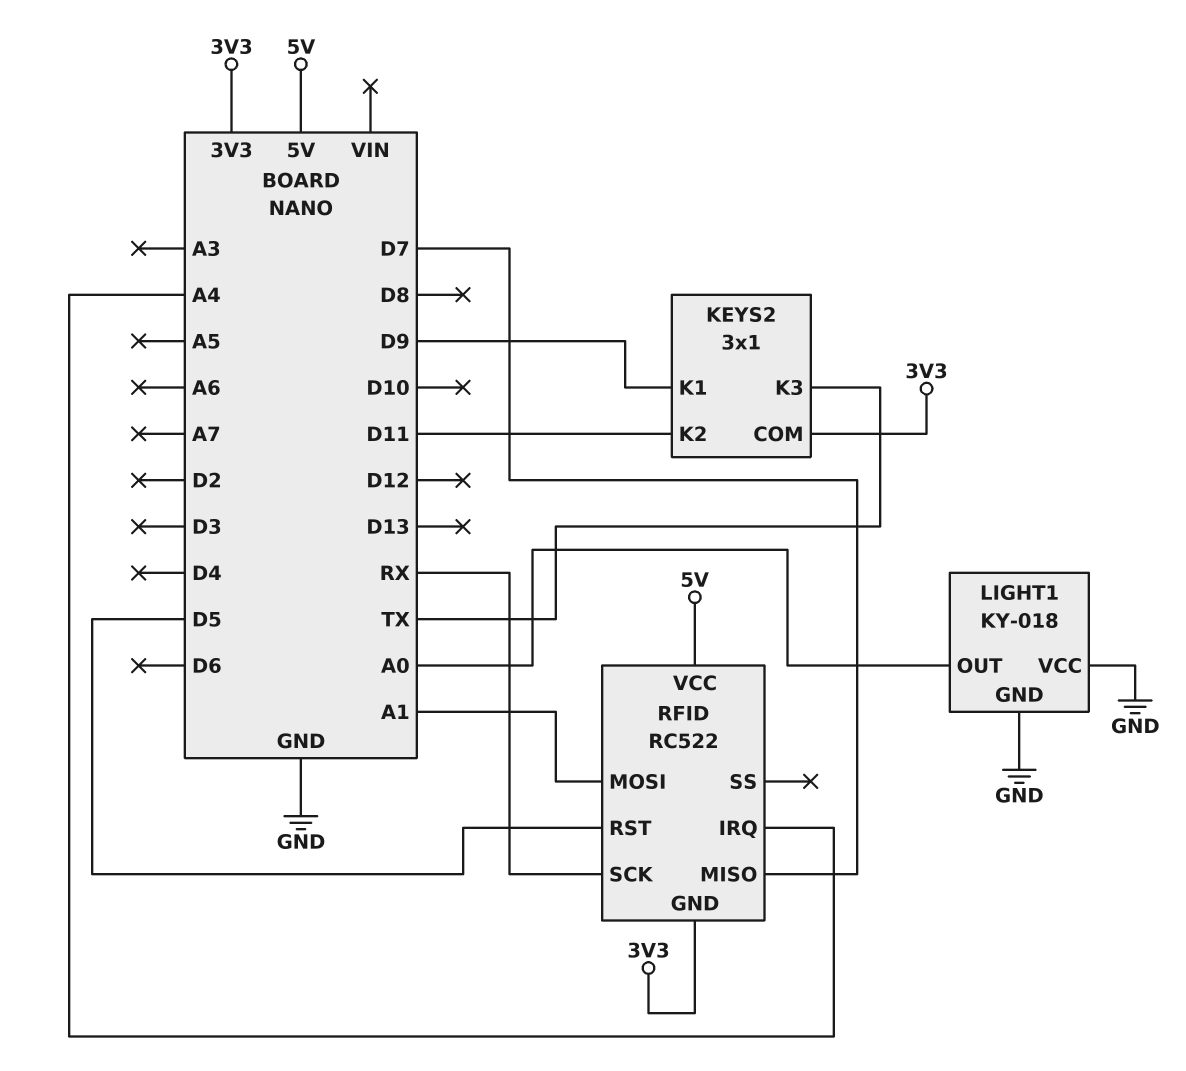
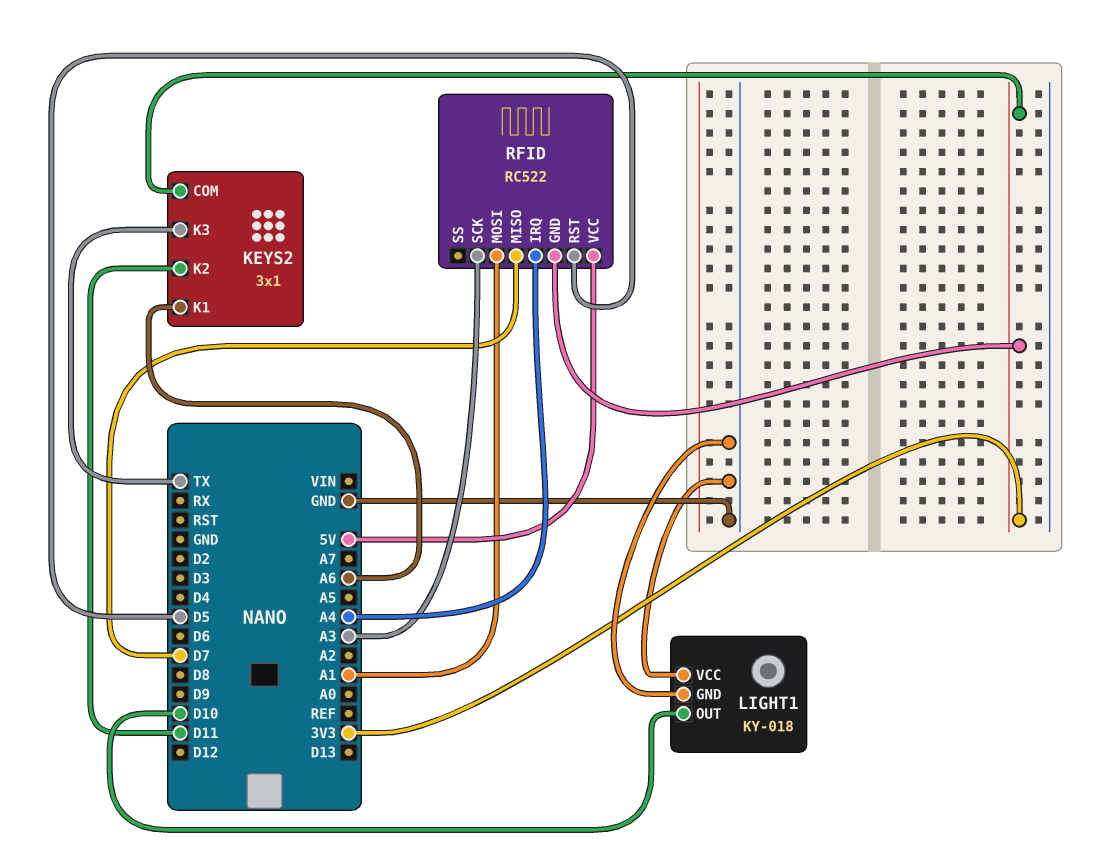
KEYS2 pin K1: D9 -> A6
LIGHT1 pin OUT: A0 -> D10
RFID pin SCK: RX -> A3

